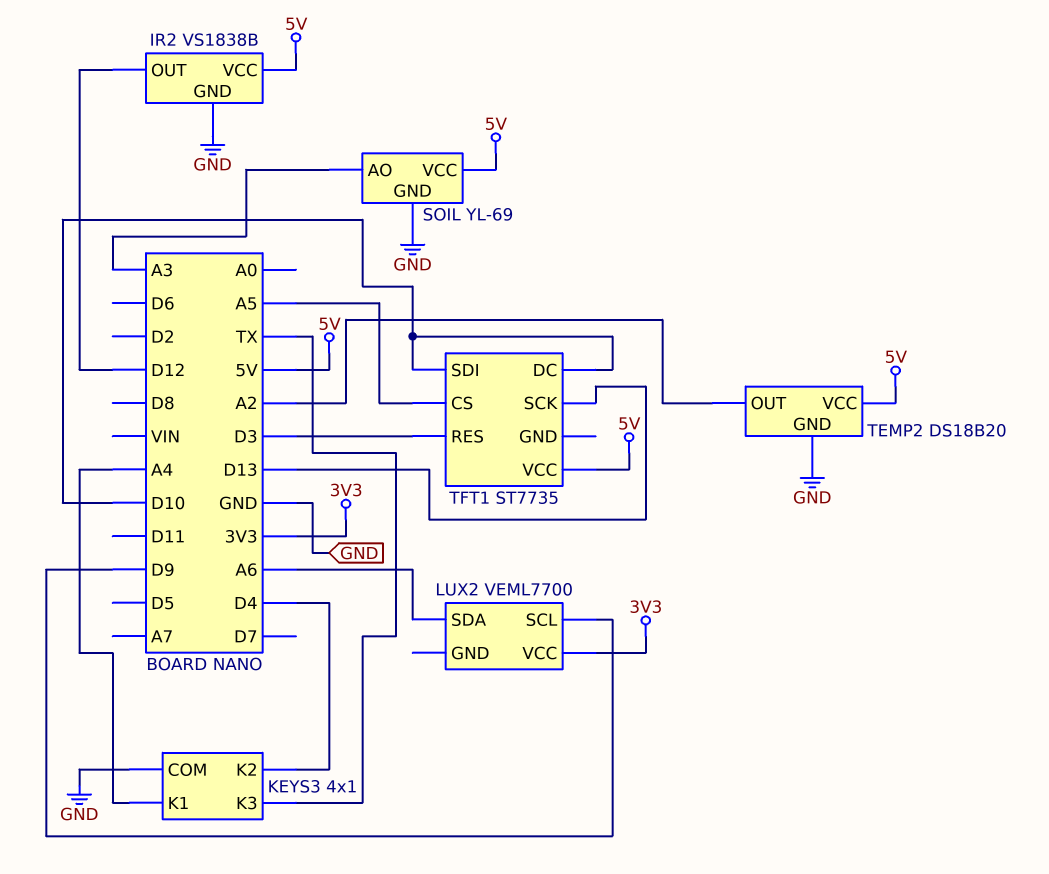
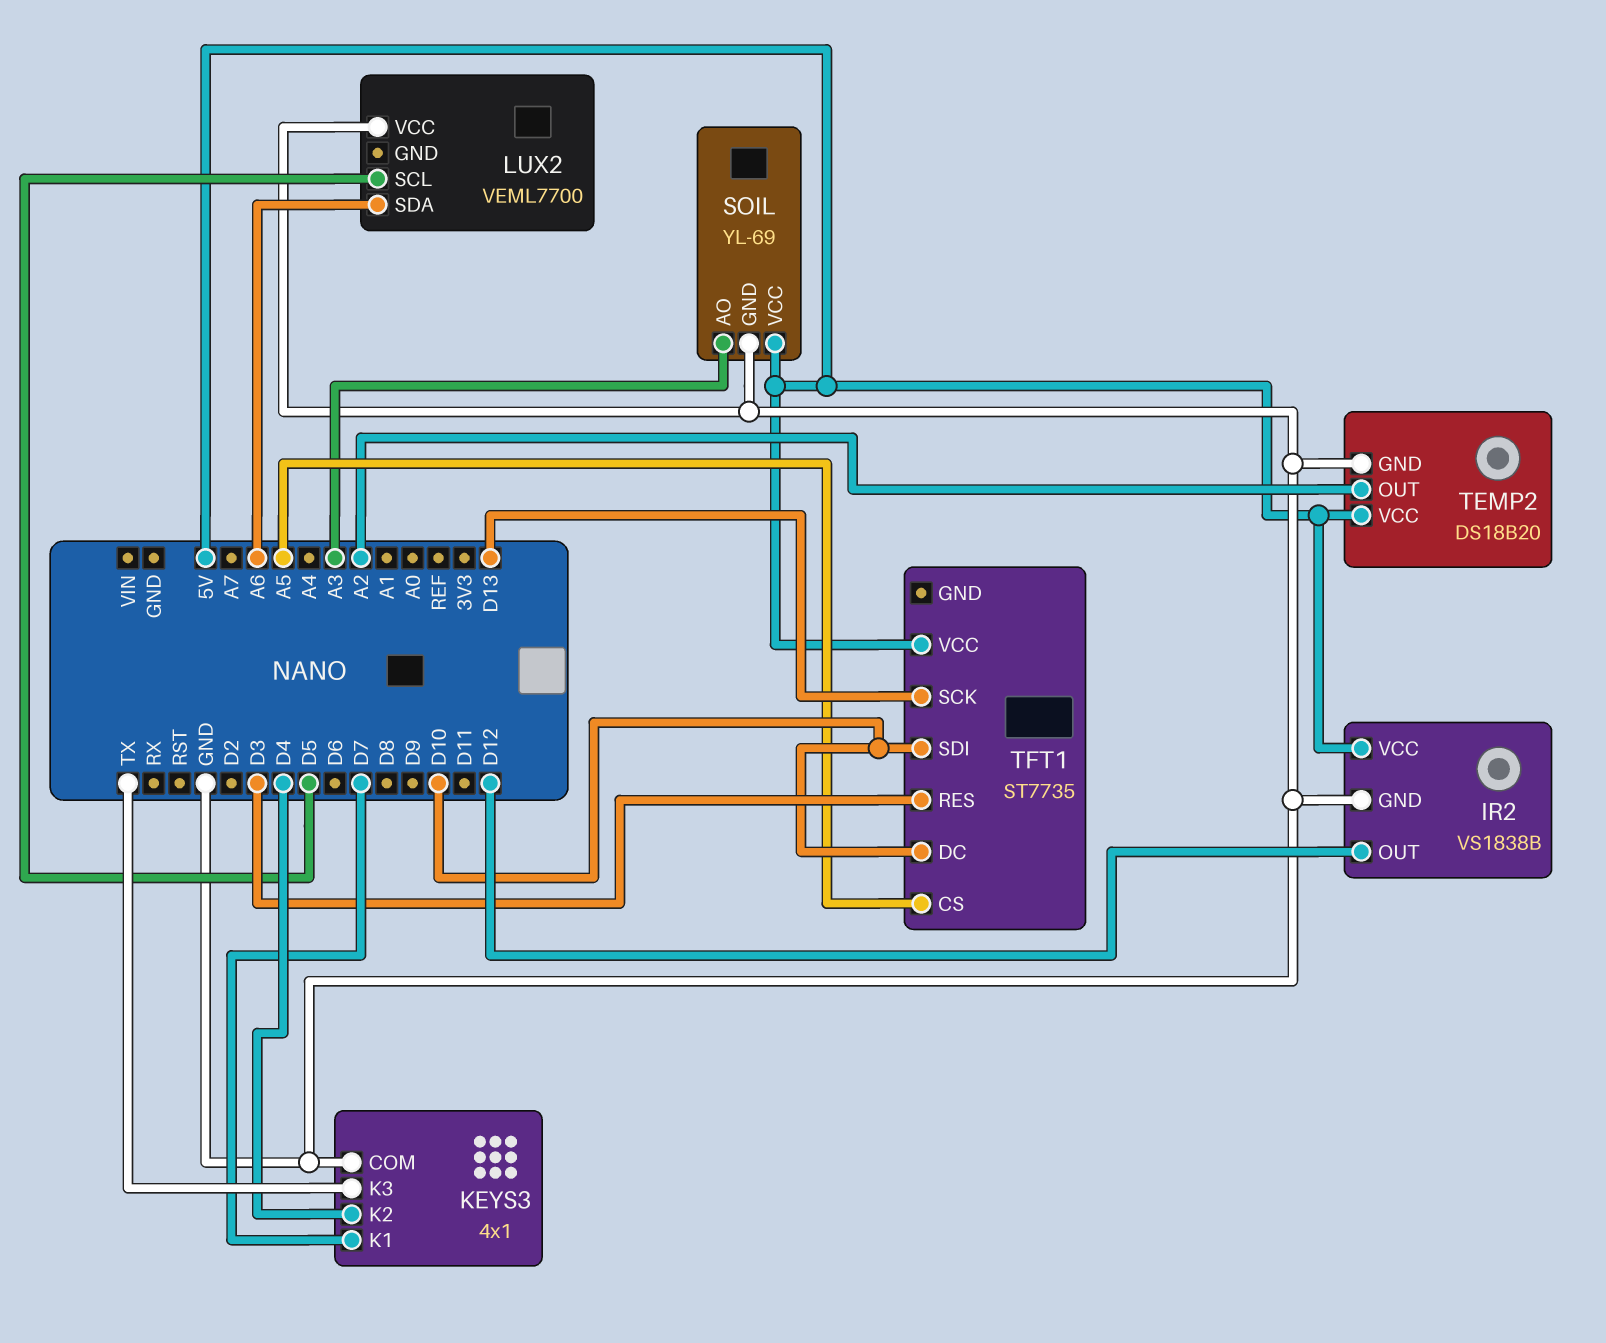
KEYS3 pin K1: A4 -> D7
LUX2 pin SCL: D9 -> D5
LUX2 pin VCC: 3V3 -> GND

